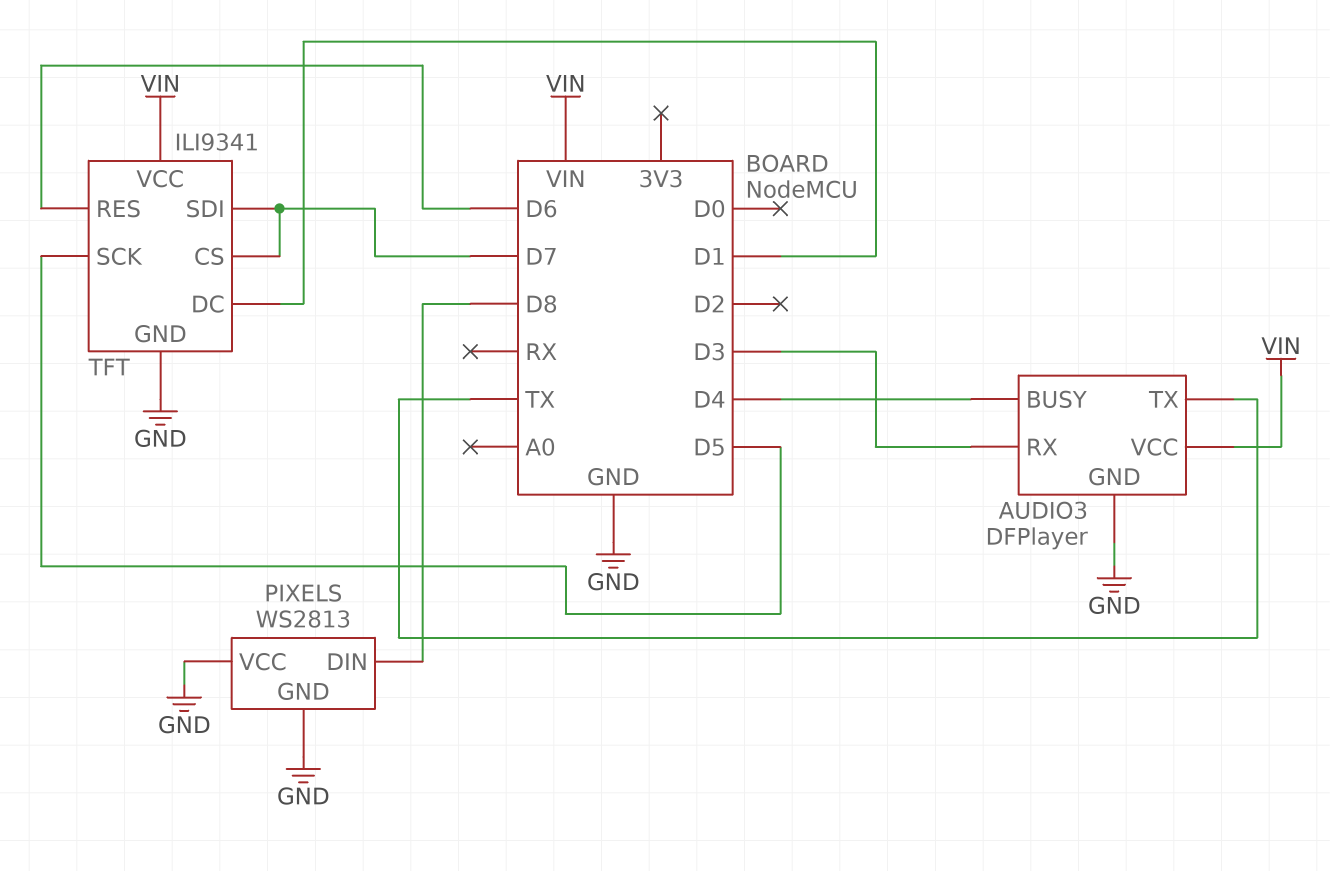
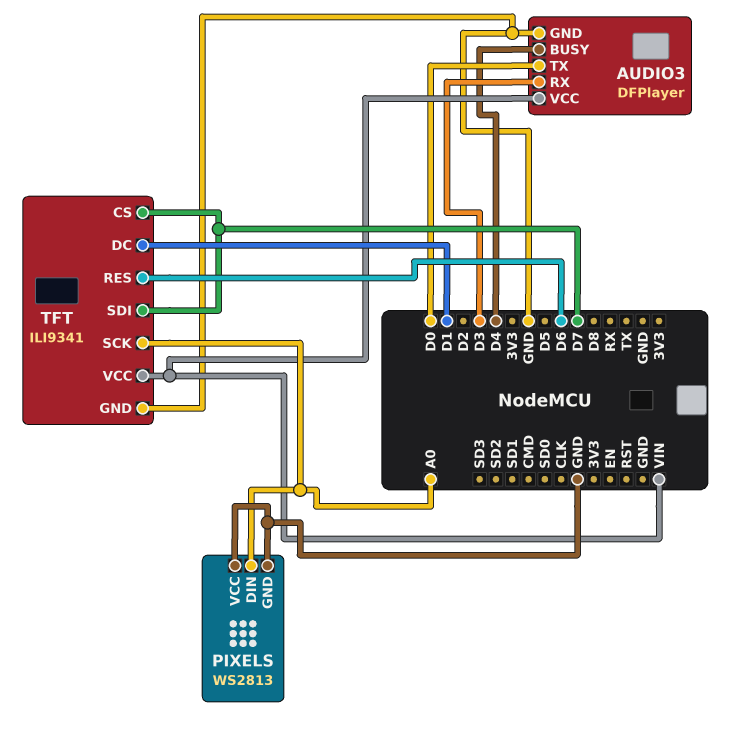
AUDIO3 pin TX: TX -> D0
PIXELS pin DIN: D8 -> A0
TFT pin SCK: D5 -> A0

